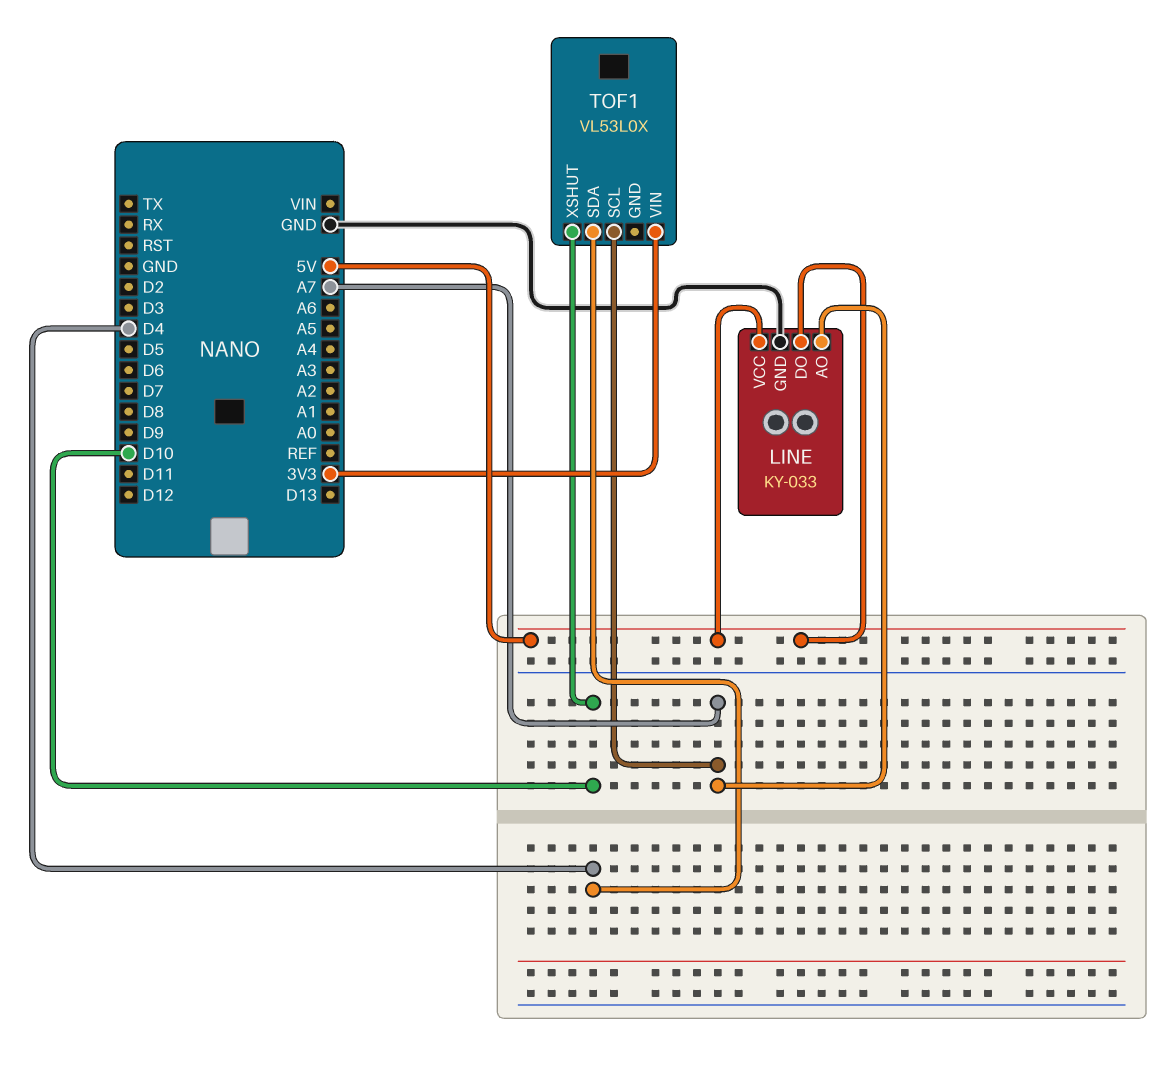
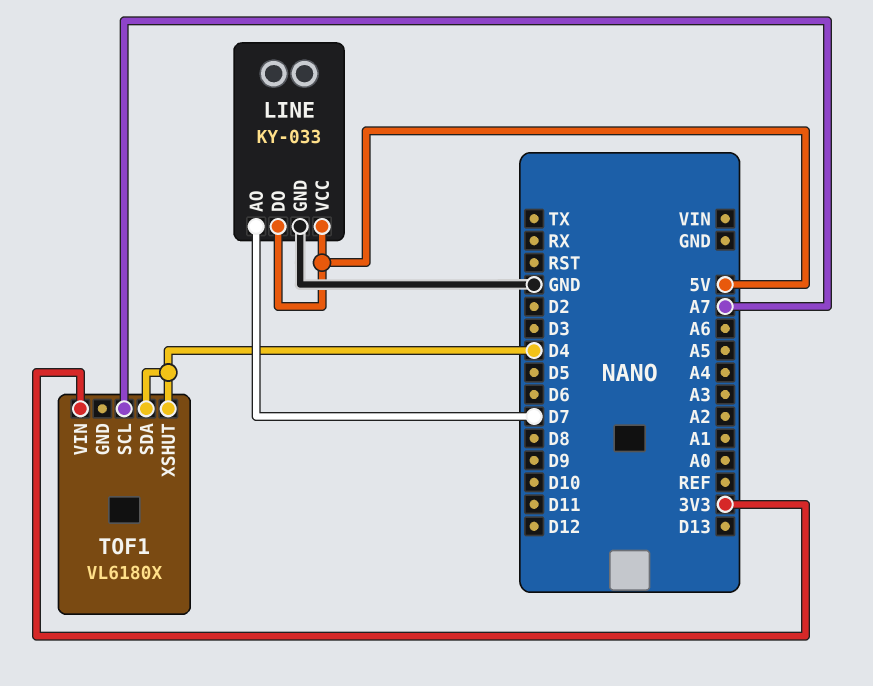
LINE pin AO: A7 -> D7
TOF1: VL53L0X -> VL6180X
TOF1 pin XSHUT: D10 -> D4

